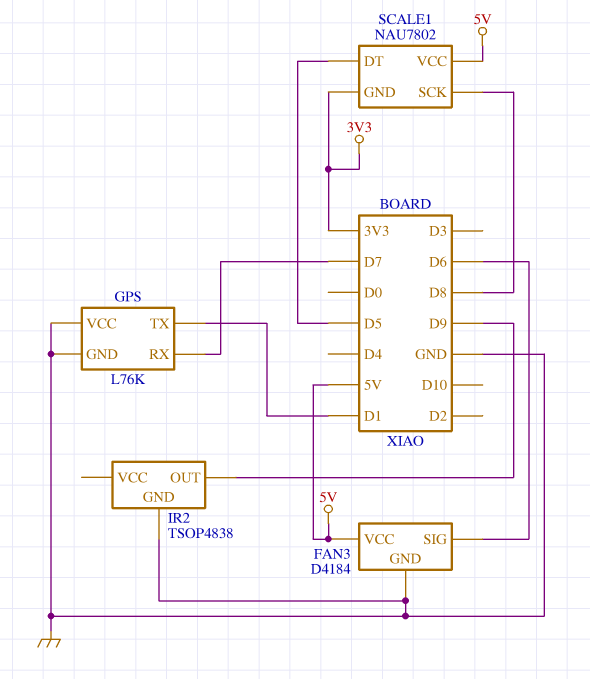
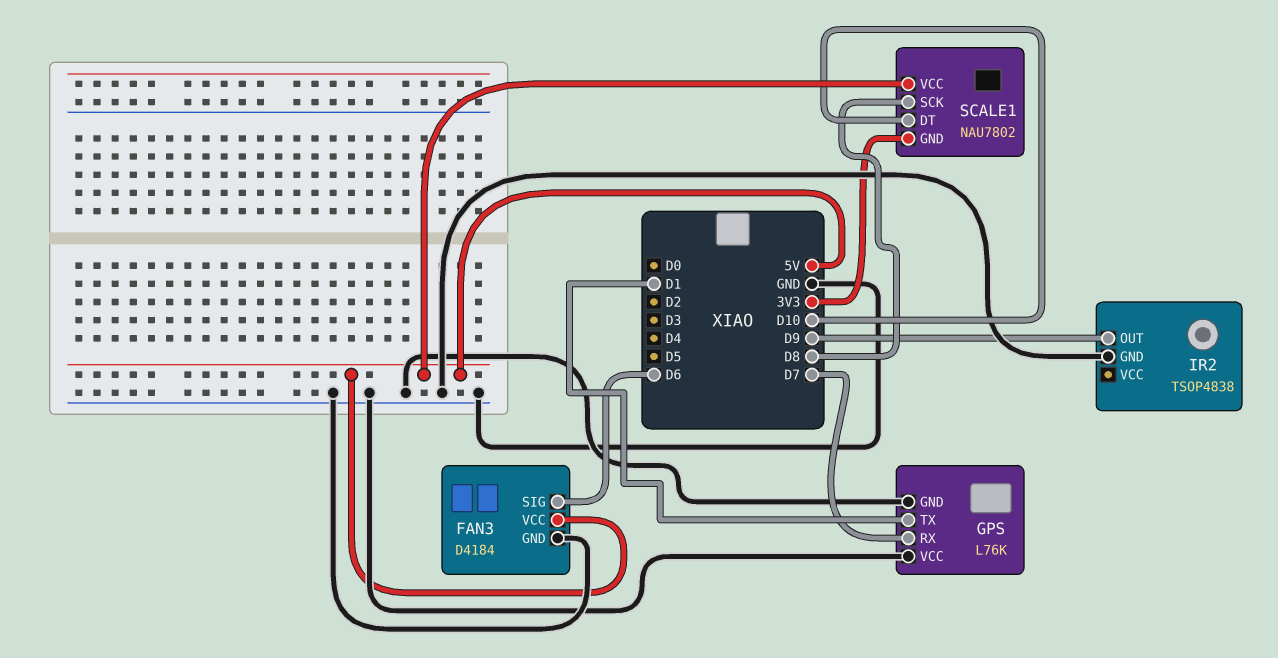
SCALE1 pin DT: D5 -> D10

